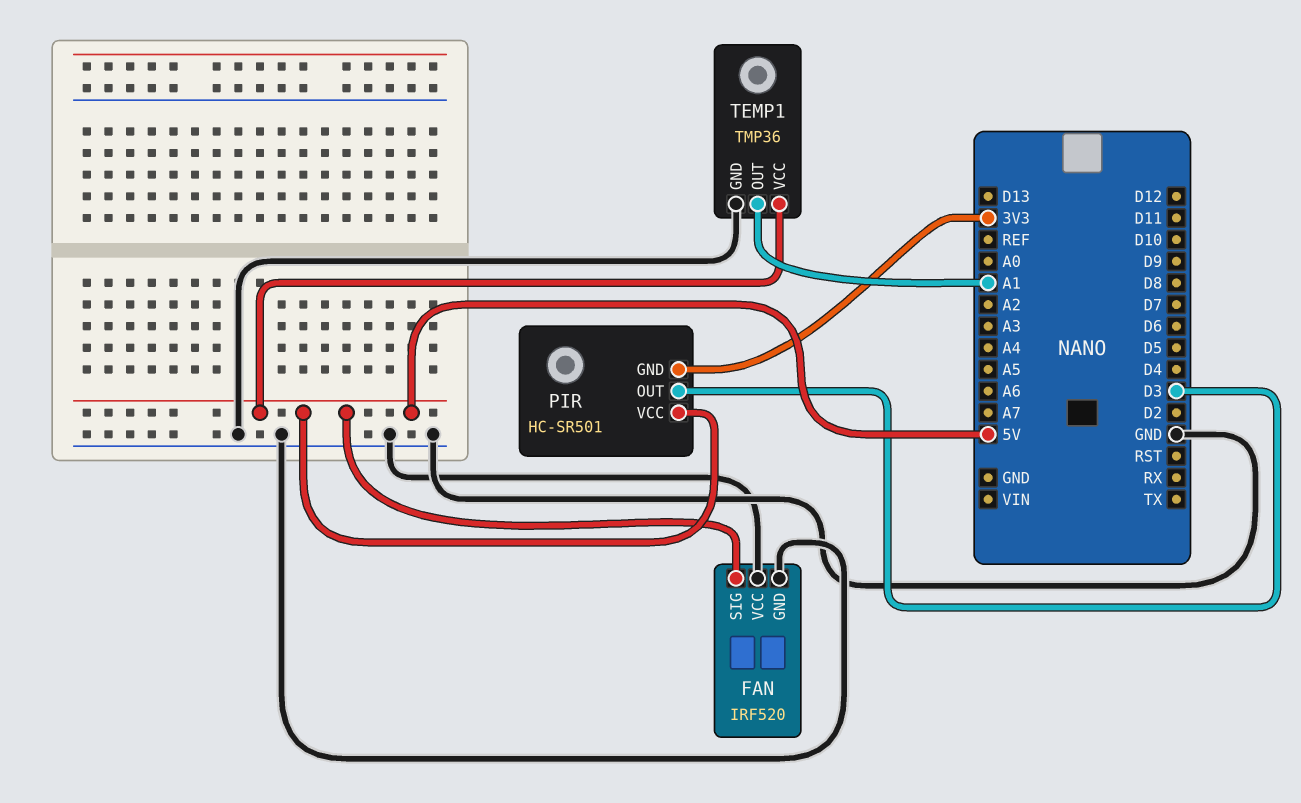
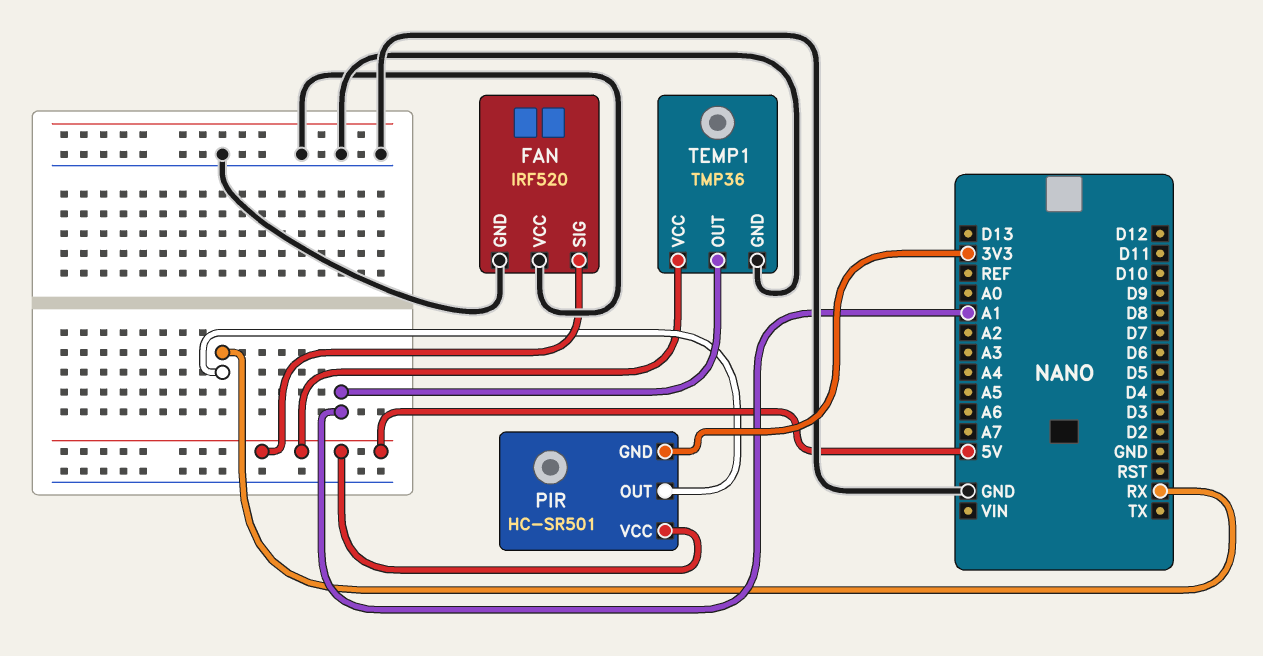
PIR pin OUT: D3 -> RX

